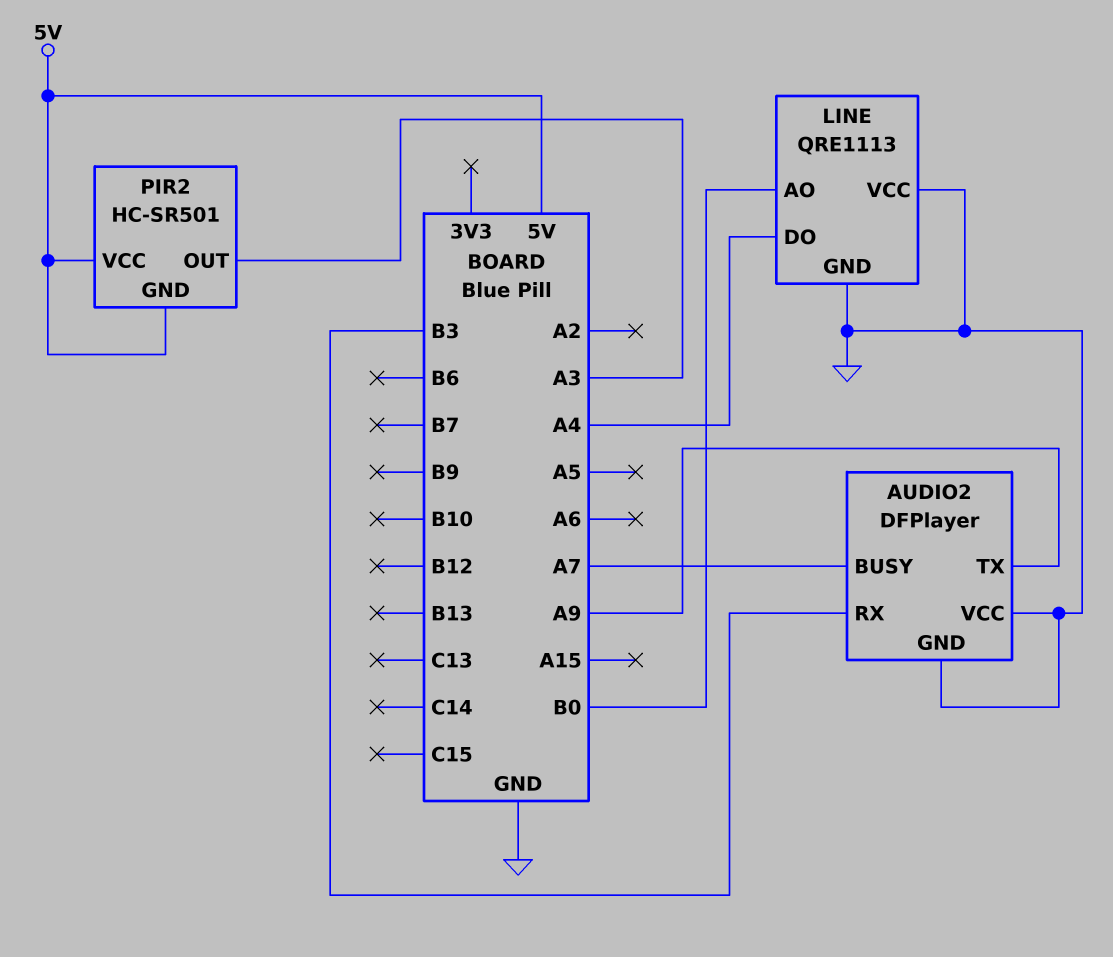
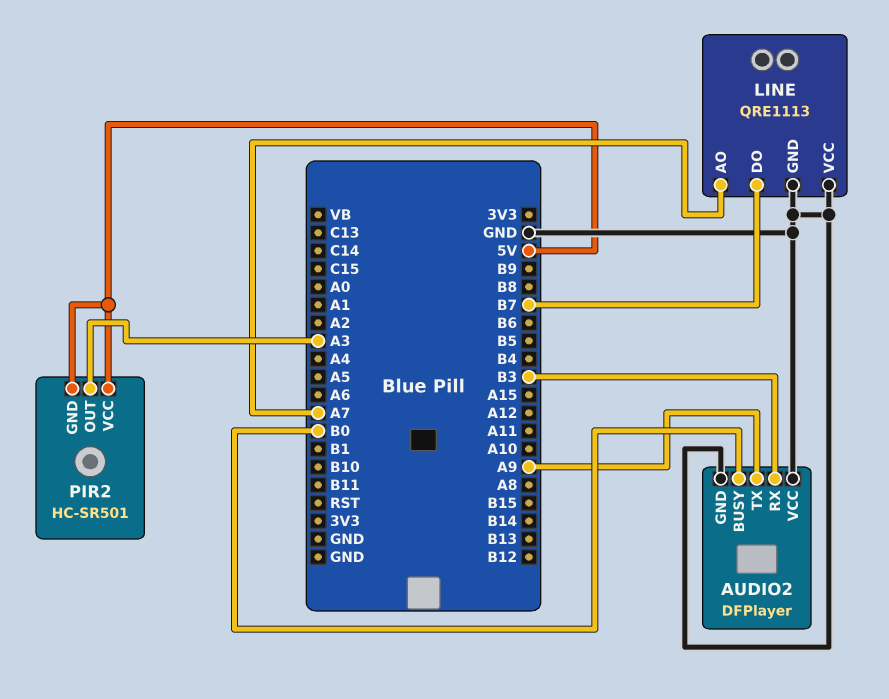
AUDIO2 pin BUSY: A7 -> B0
LINE pin AO: B0 -> A7
LINE pin DO: A4 -> B7

